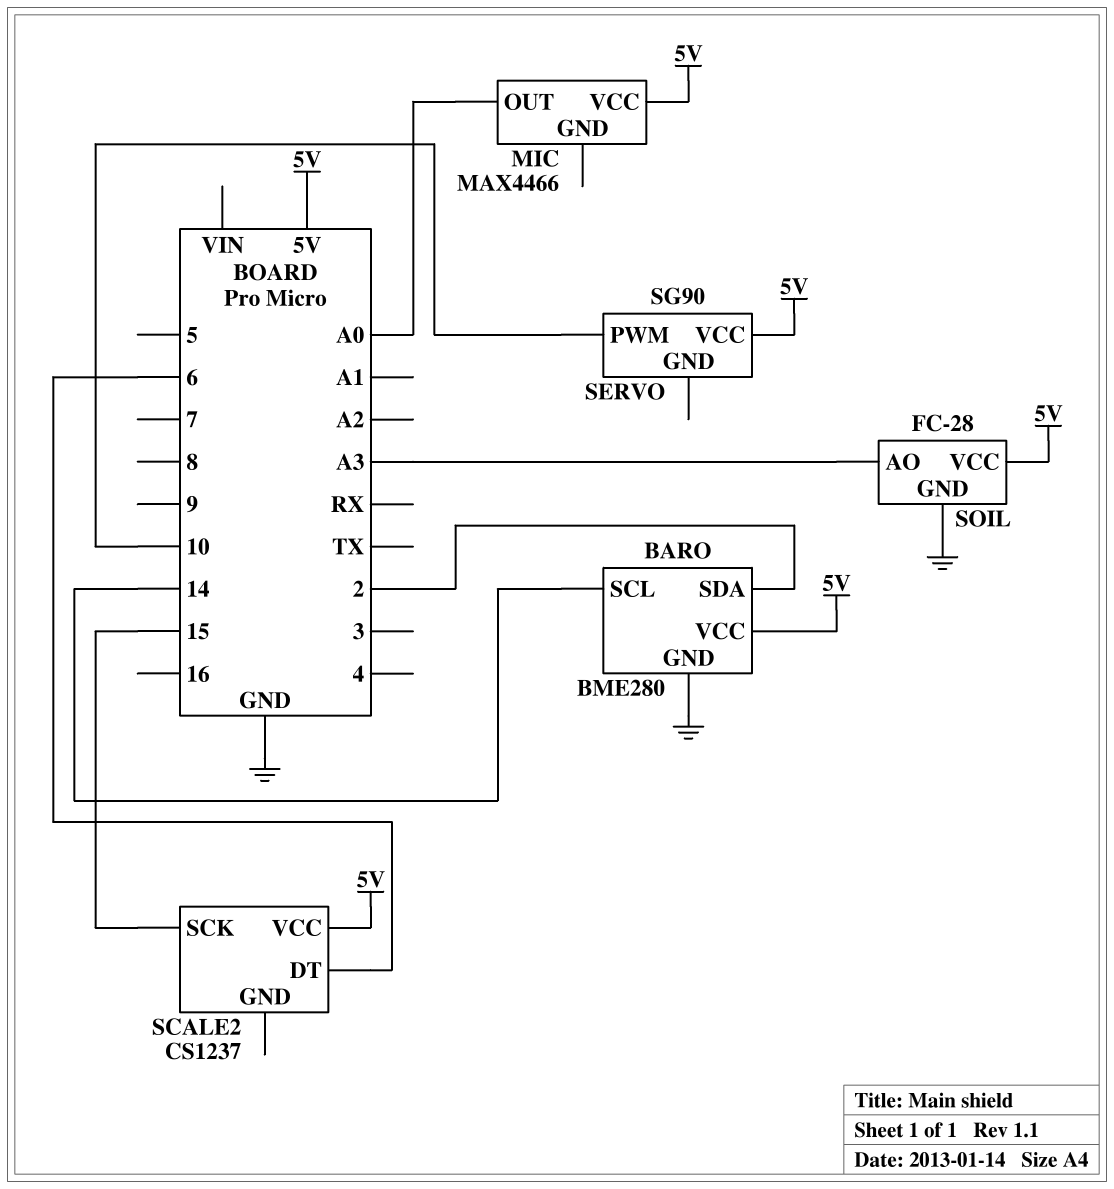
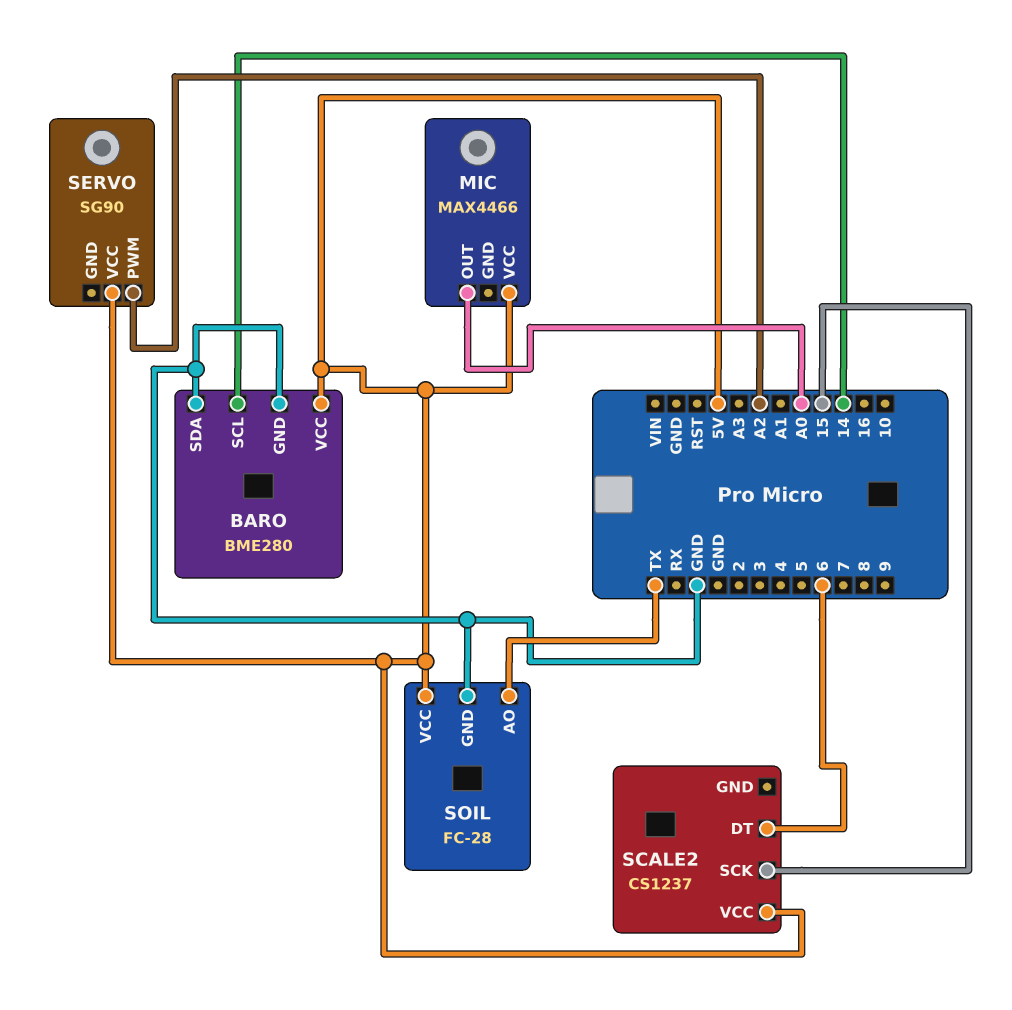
BARO pin SDA: 2 -> GND
SERVO pin PWM: 10 -> A2
SOIL pin AO: A3 -> TX

